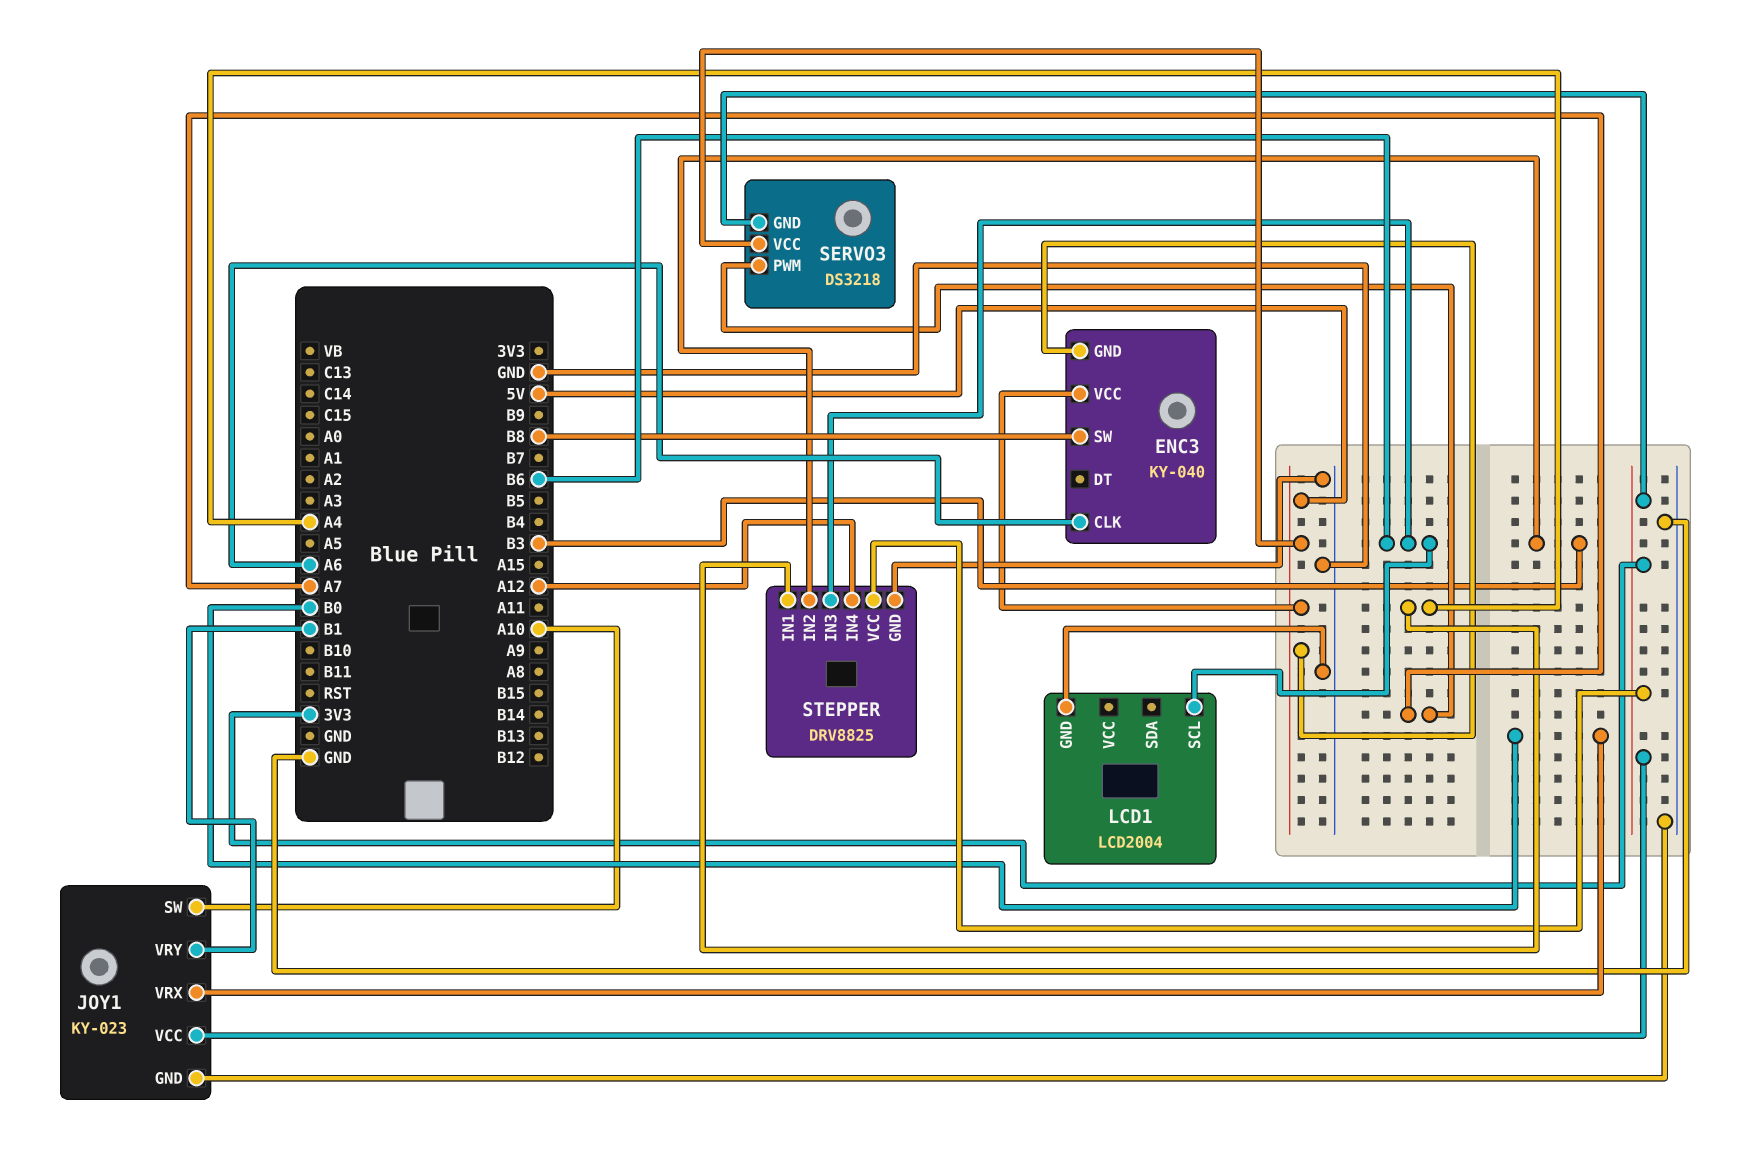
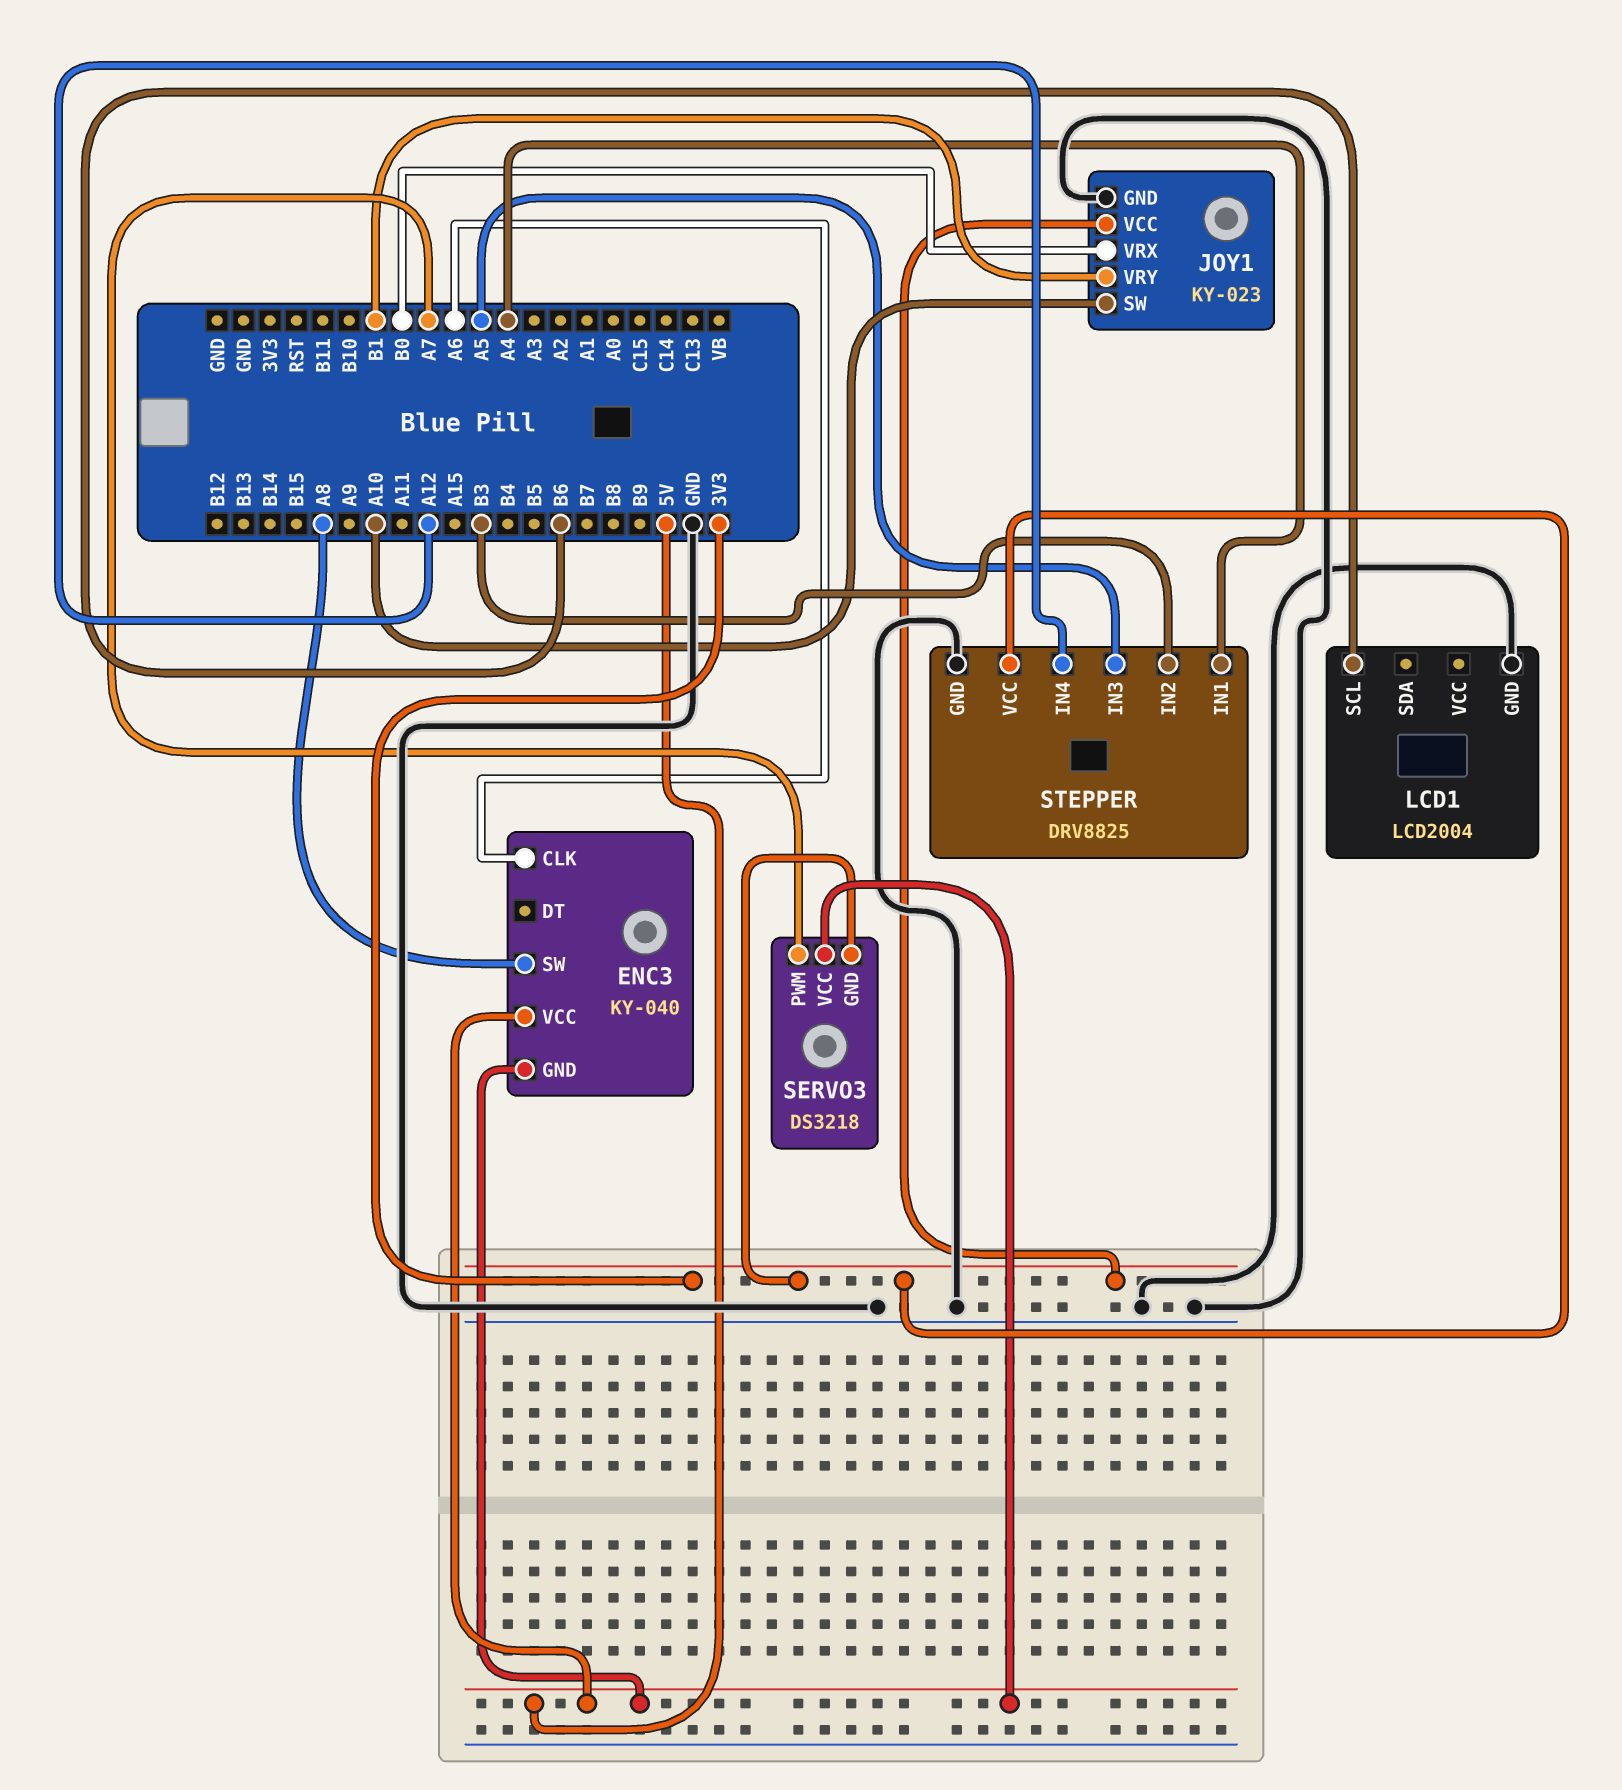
ENC3 pin SW: B8 -> A8
STEPPER pin IN3: B6 -> A5

